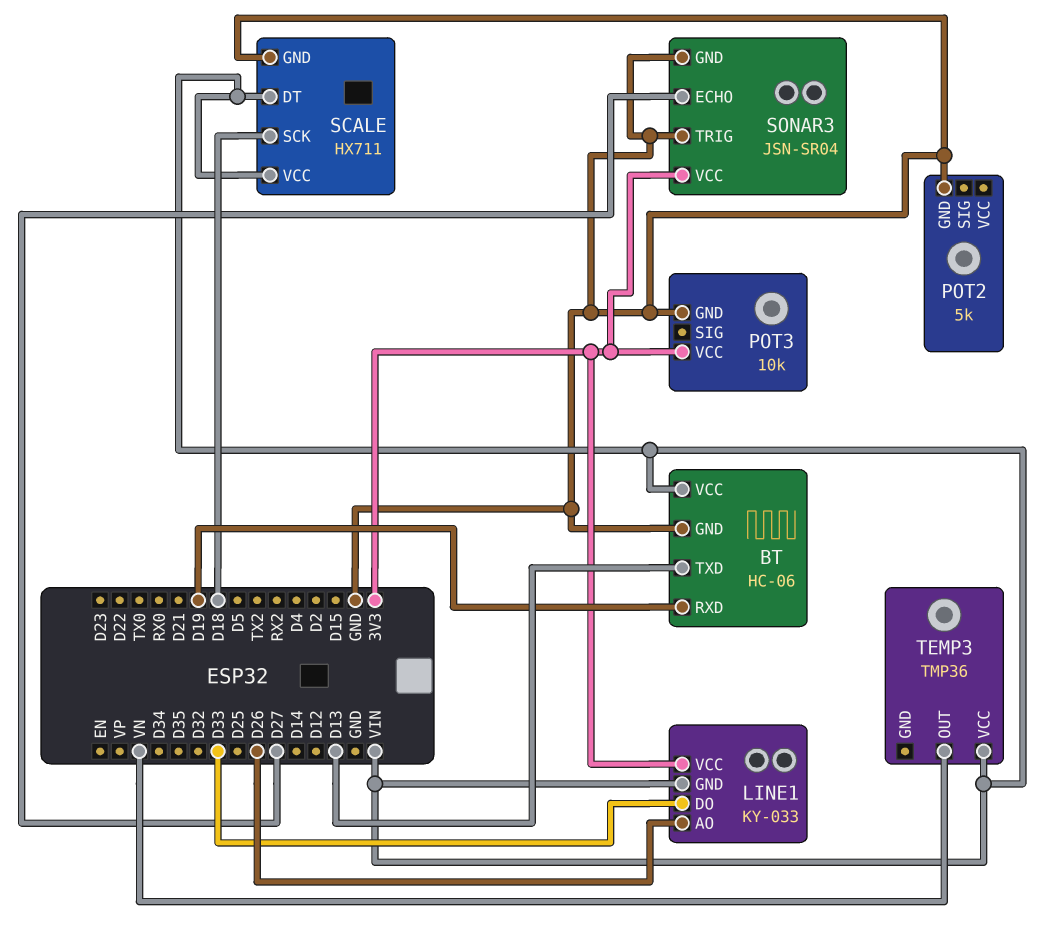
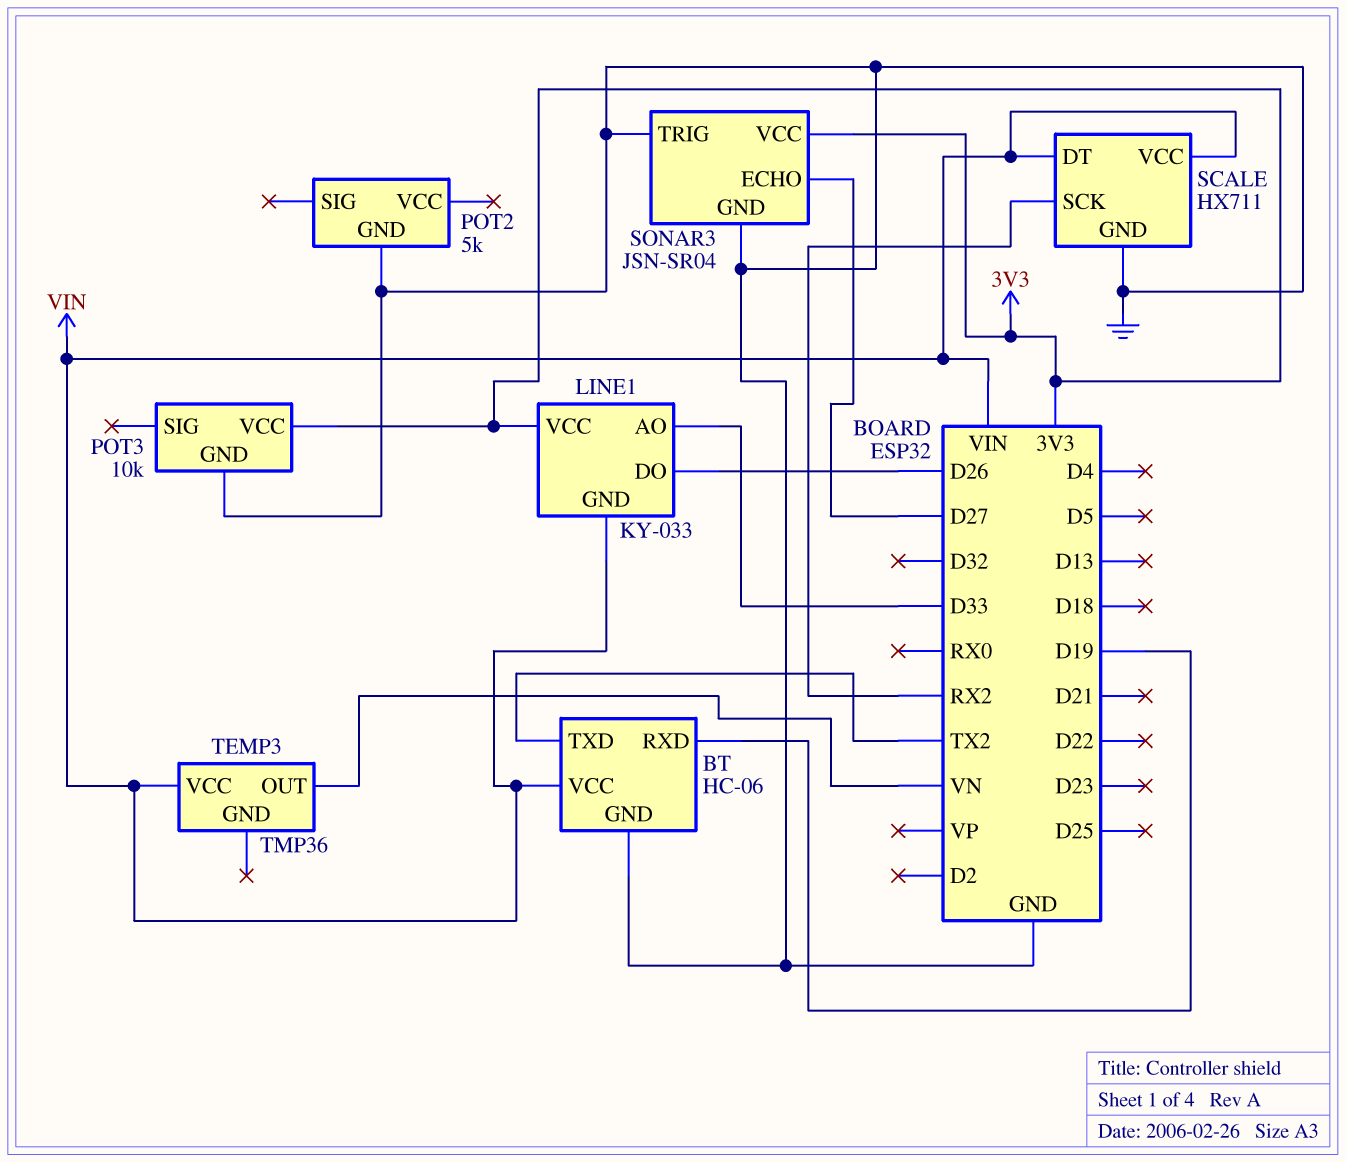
BT pin TXD: D13 -> TX2
LINE1 pin AO: D26 -> D33
LINE1 pin DO: D33 -> D26
SCALE pin SCK: D18 -> RX2

